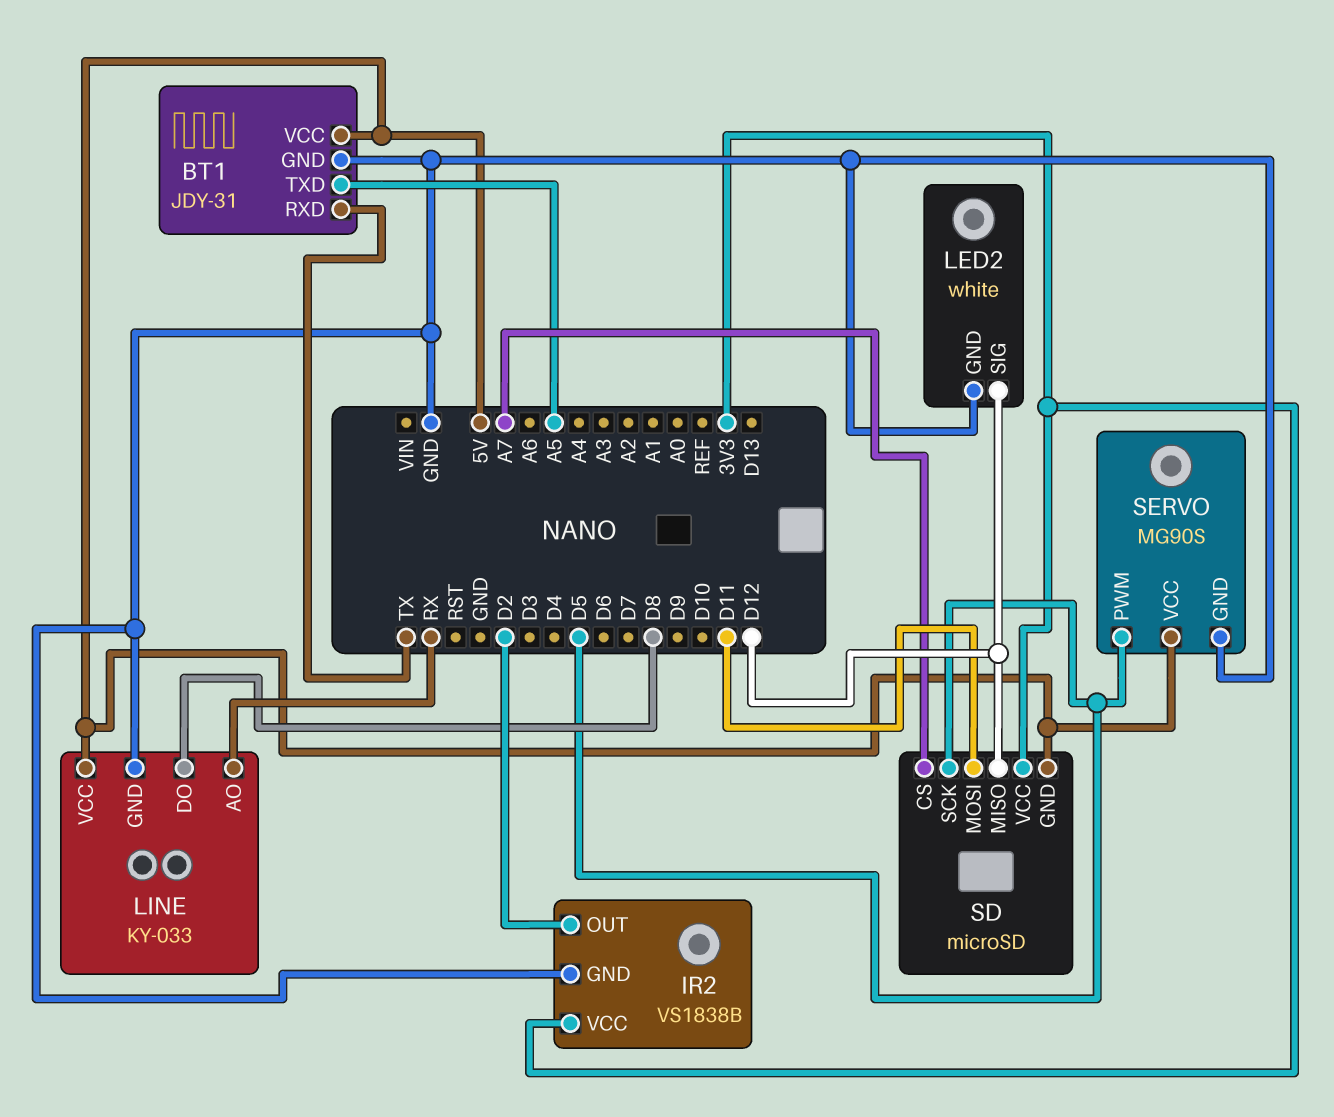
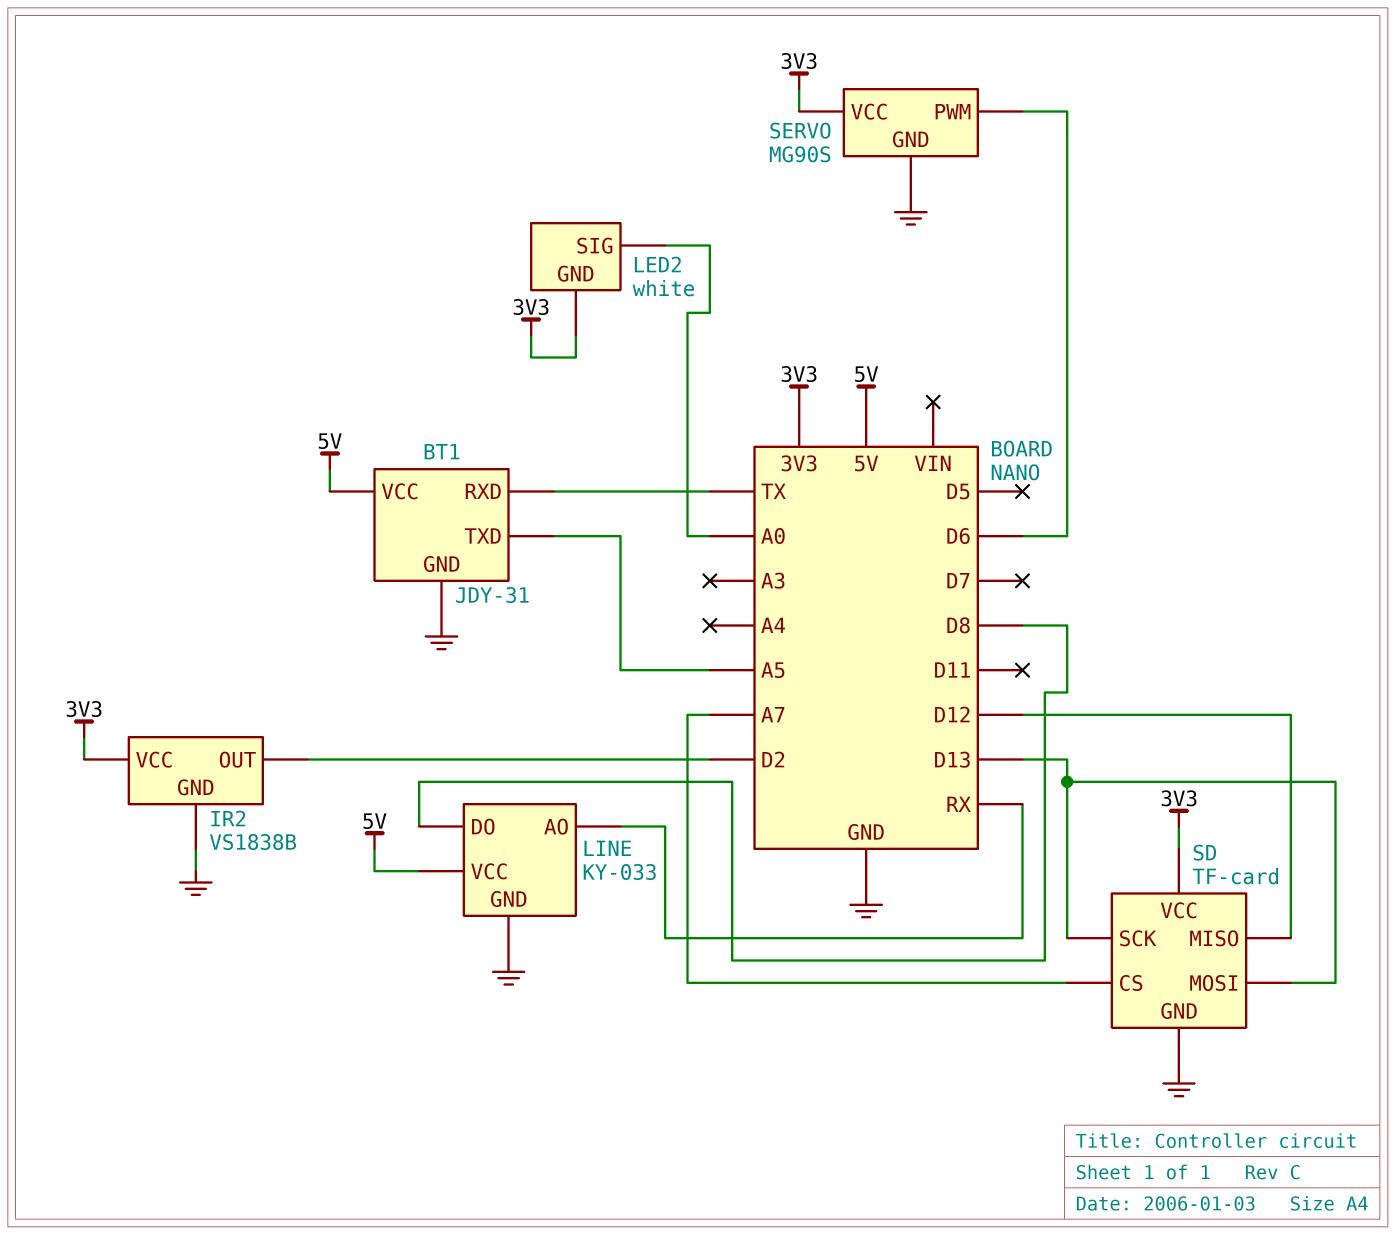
LED2 pin GND: GND -> 3V3
LED2 pin SIG: D12 -> A0
SD: microSD -> TF-card
SD pin GND: 5V -> GND
SD pin MOSI: D11 -> D13
SD pin SCK: D5 -> D13
SERVO pin PWM: D5 -> D6
SERVO pin VCC: 5V -> 3V3

